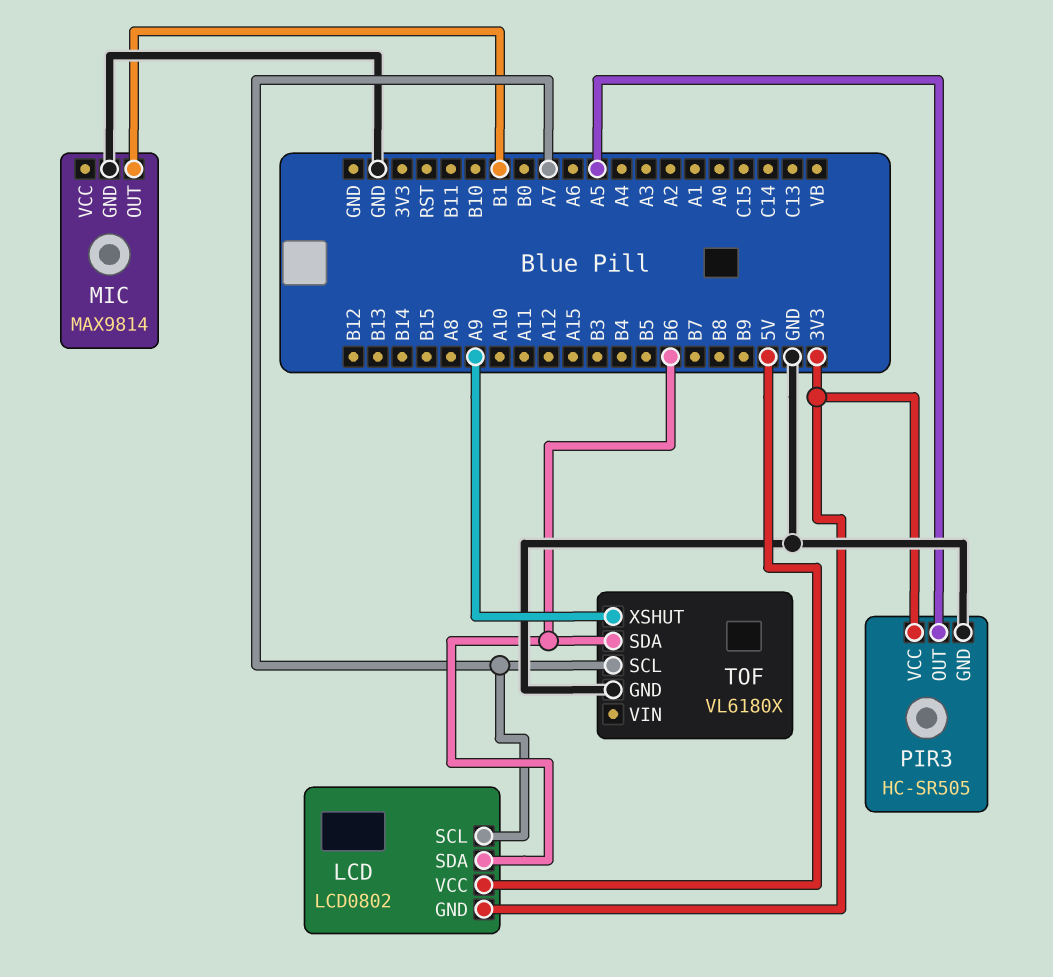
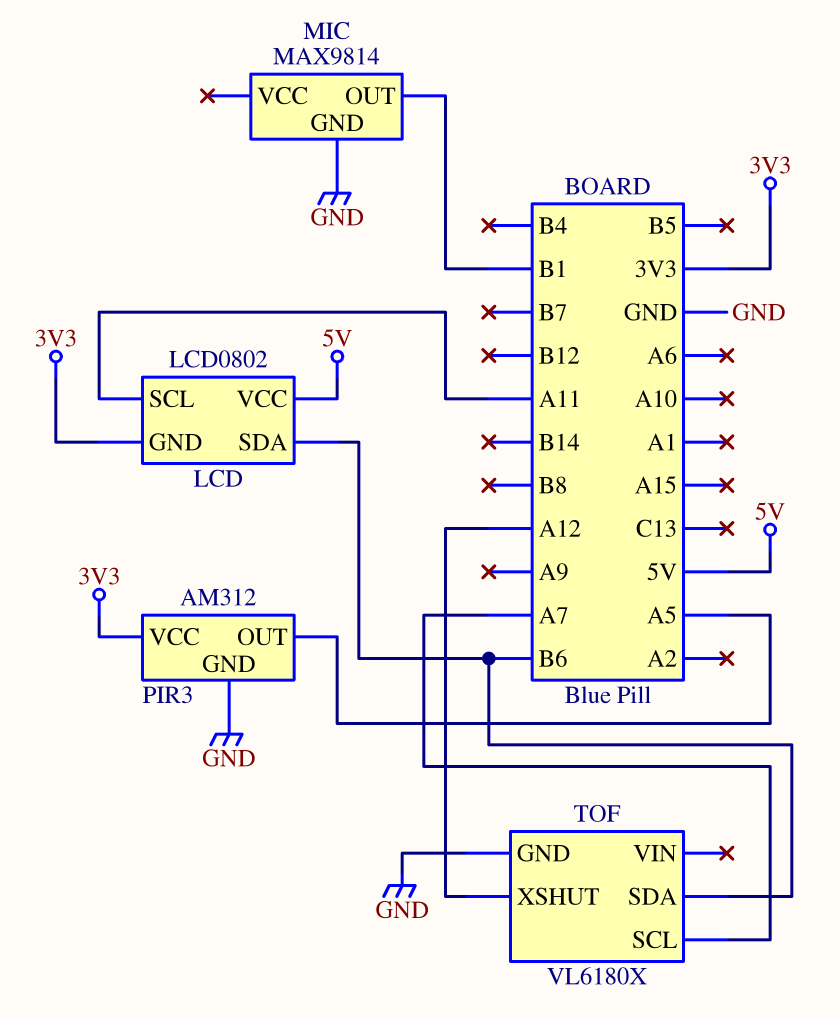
LCD pin SCL: A7 -> A11
PIR3: HC-SR505 -> AM312
TOF pin XSHUT: A9 -> A12

